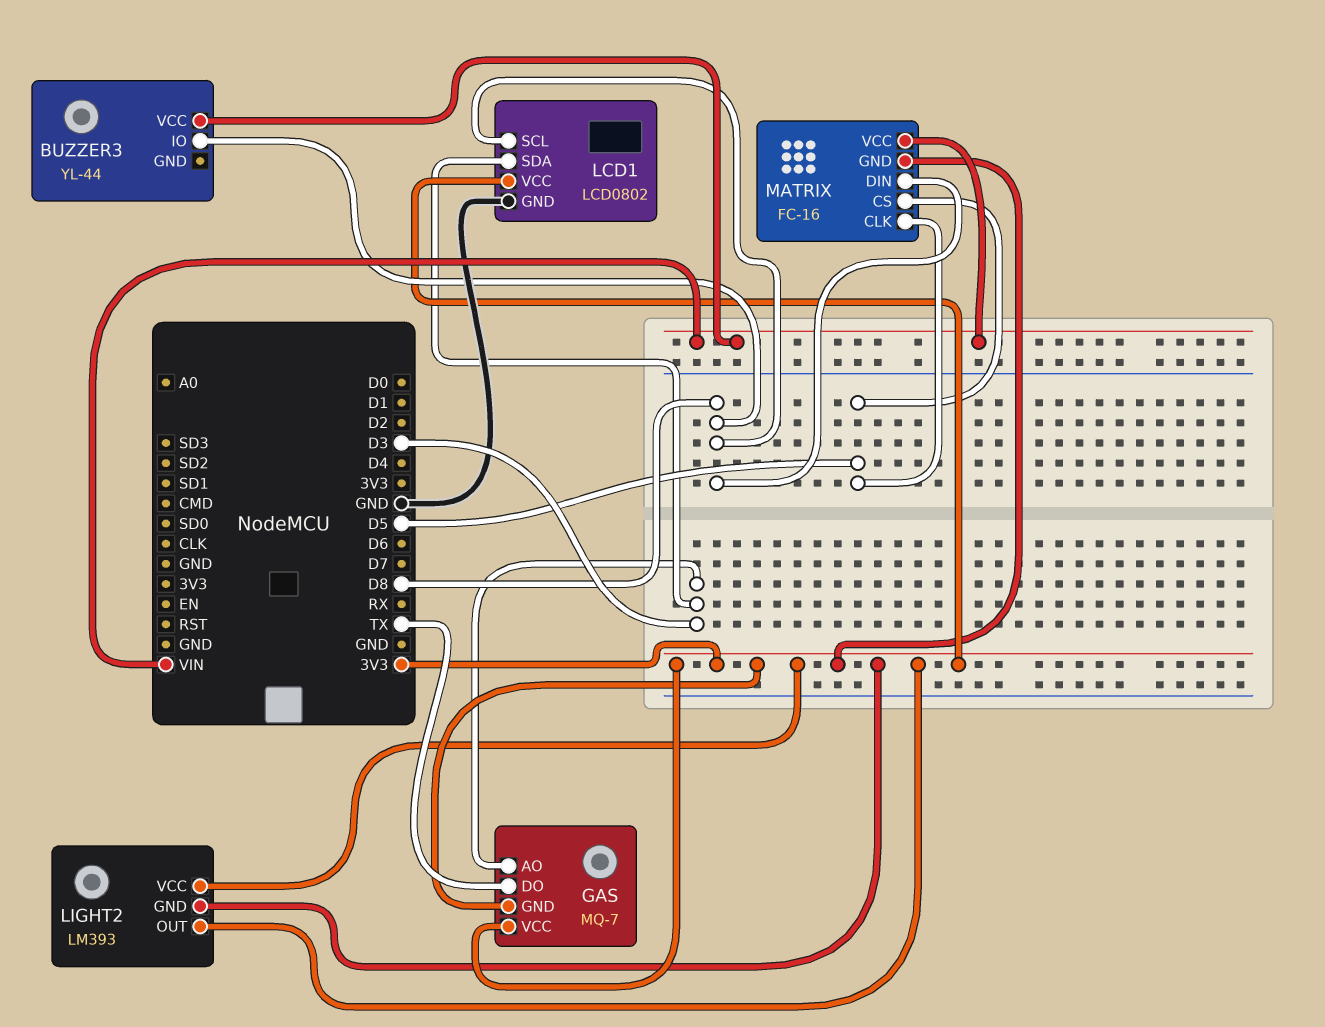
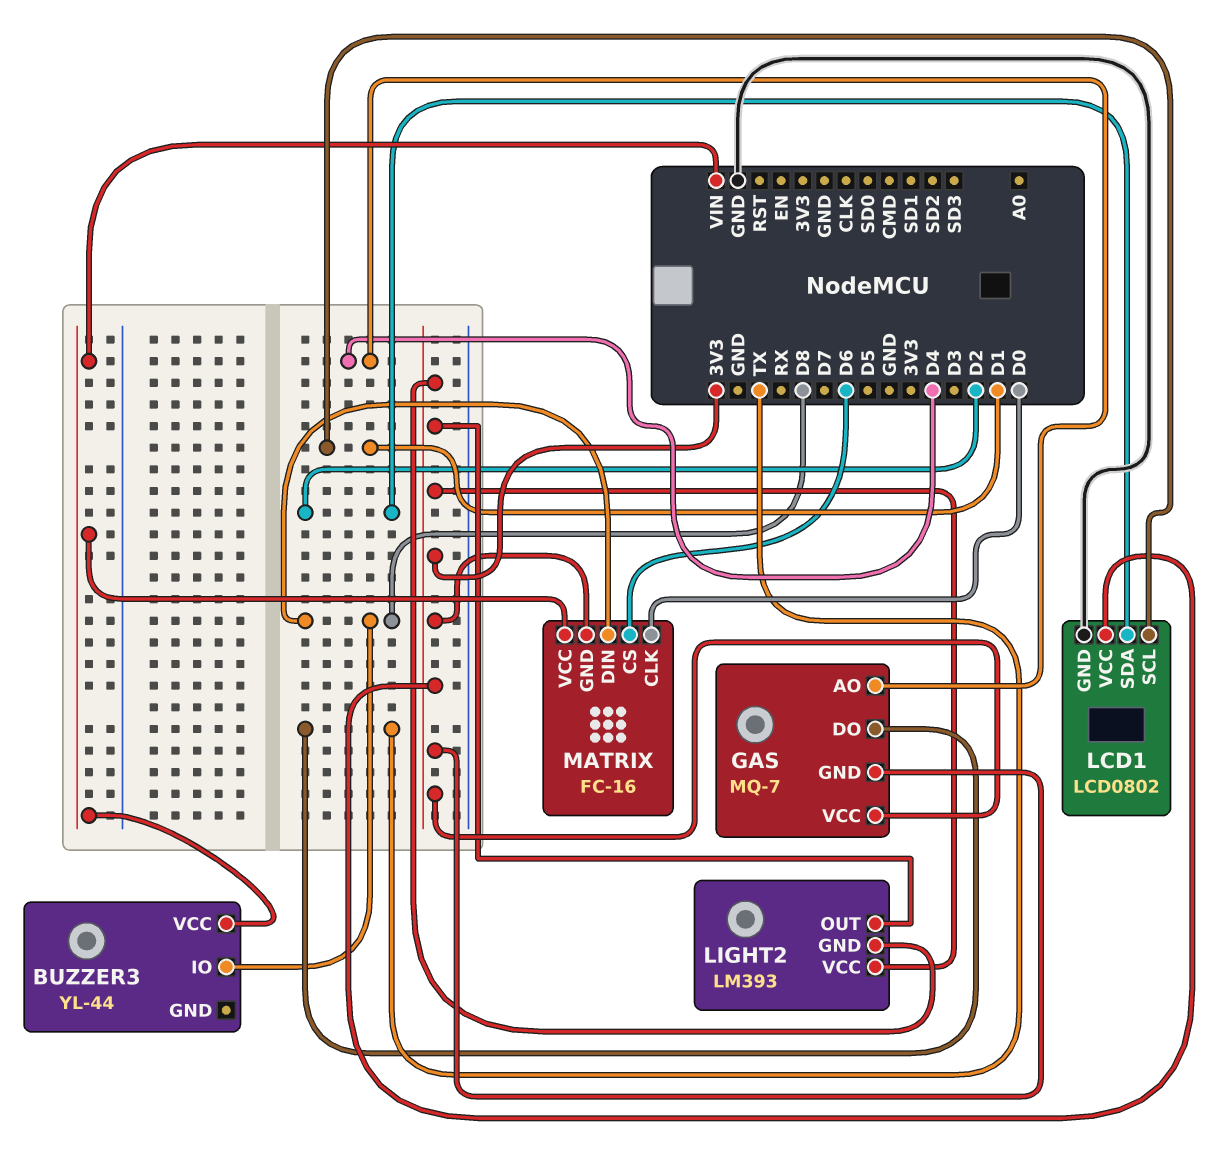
GAS pin AO: D3 -> D4
LCD1 pin SCL: D8 -> D1
LCD1 pin SDA: D3 -> D2
MATRIX pin CLK: D5 -> D0
MATRIX pin CS: D5 -> D6

